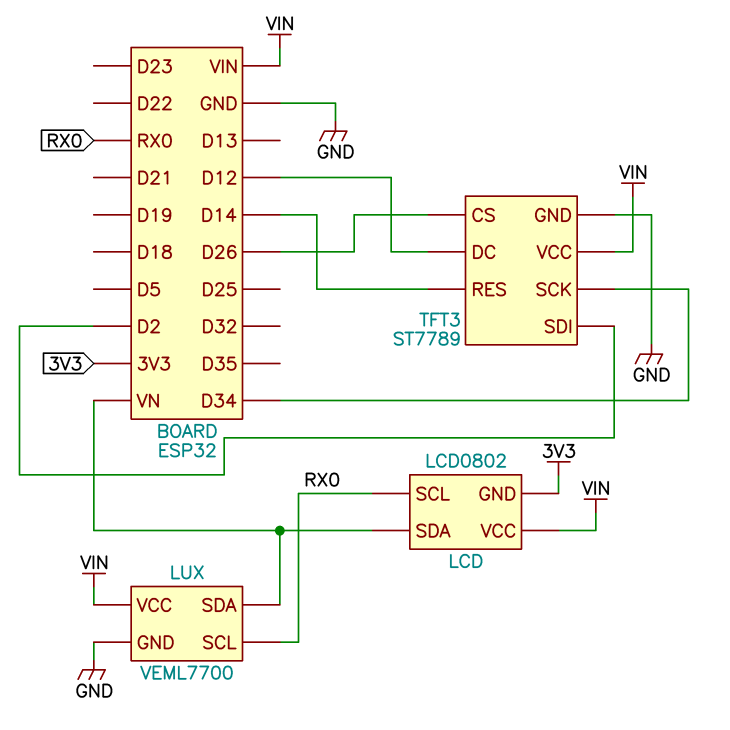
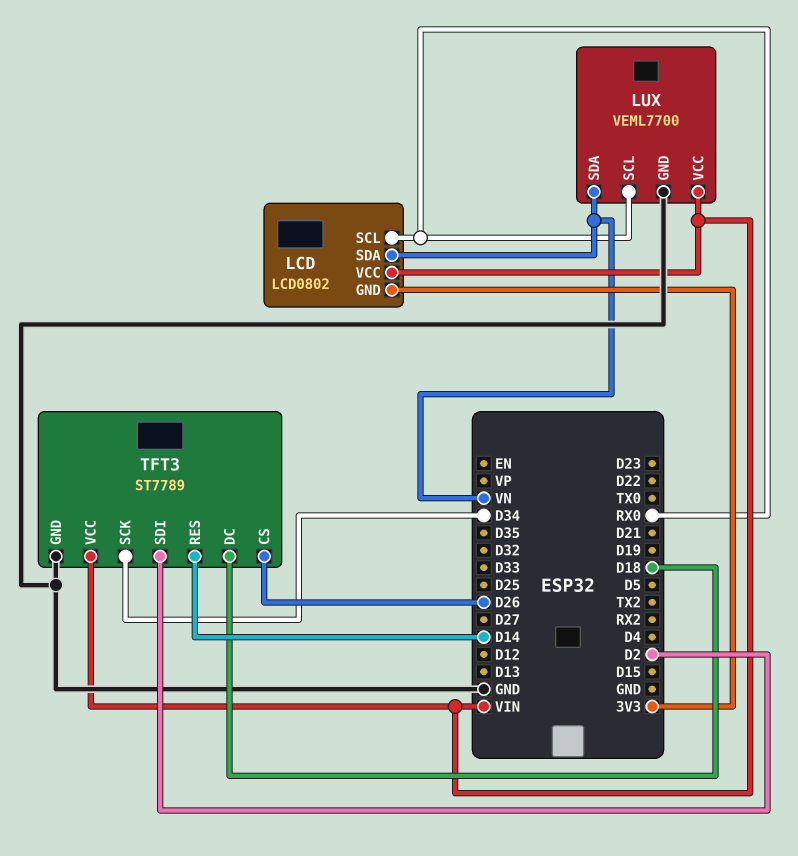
TFT3 pin DC: D12 -> D18

